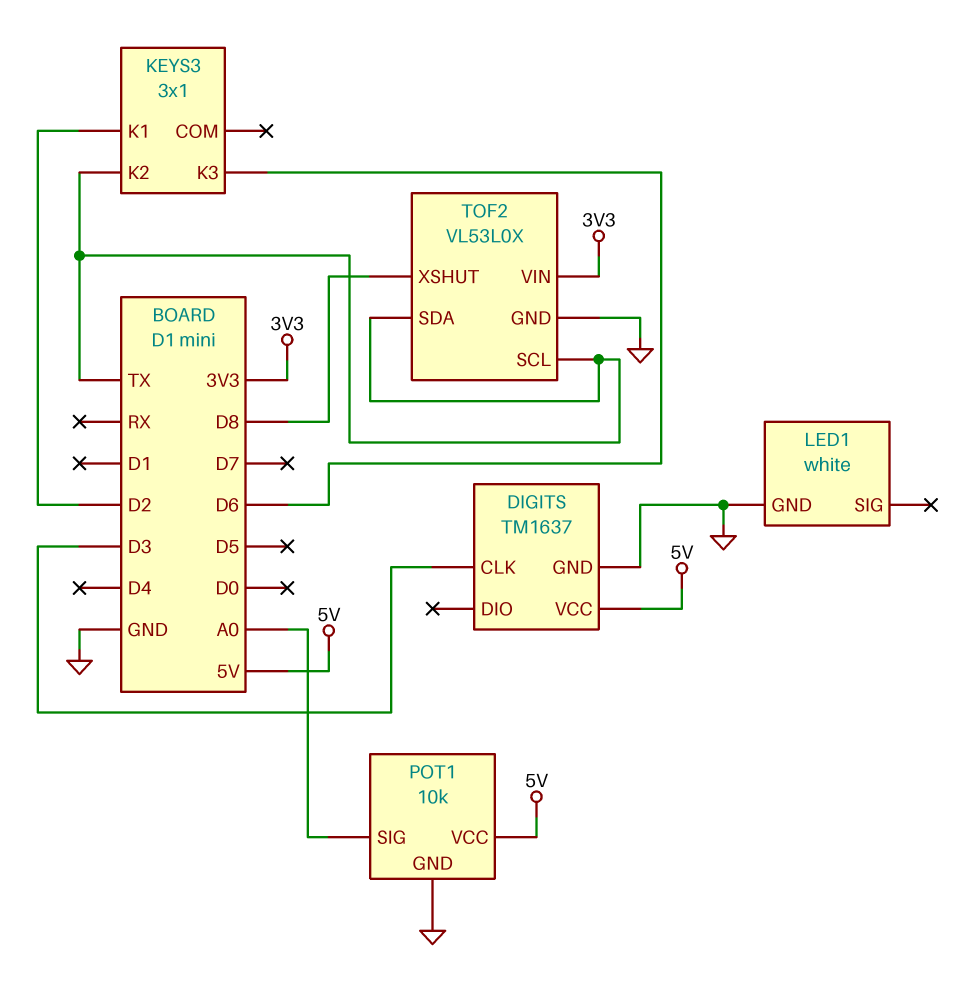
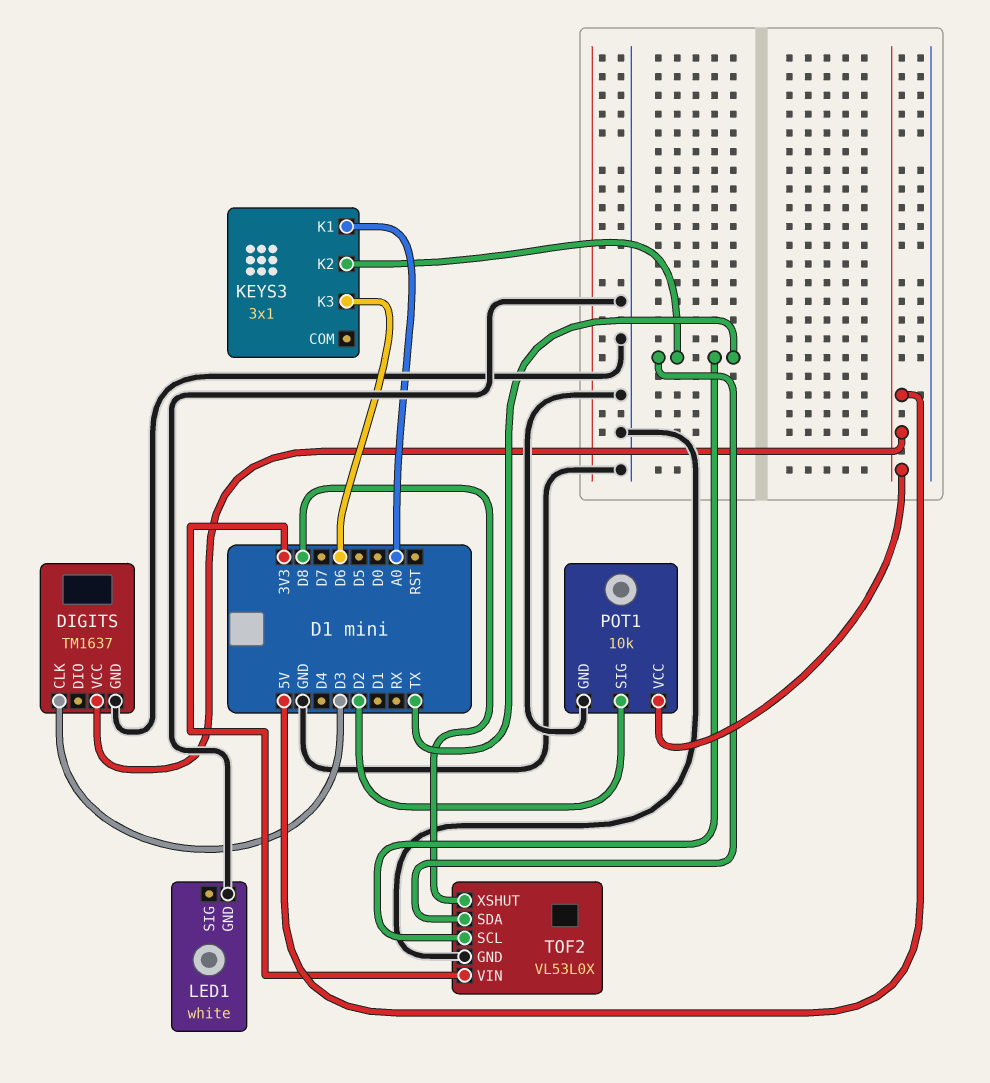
KEYS3 pin K1: D2 -> A0
POT1 pin SIG: A0 -> D2

